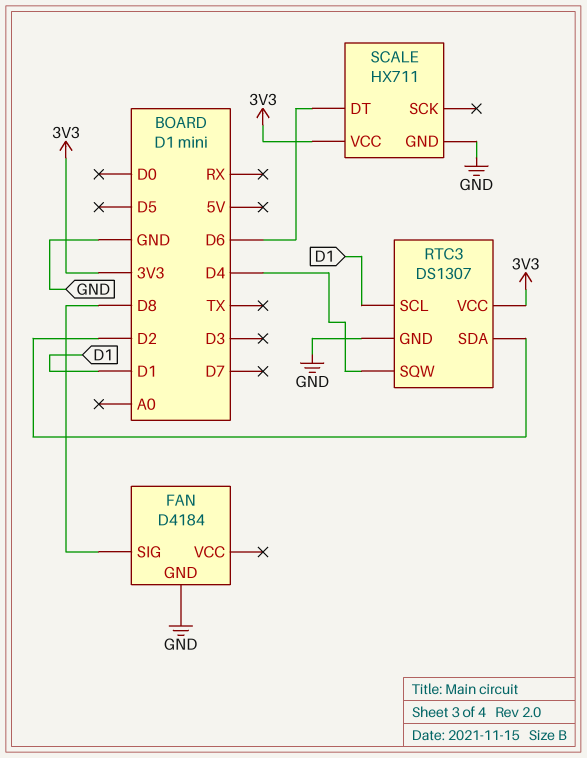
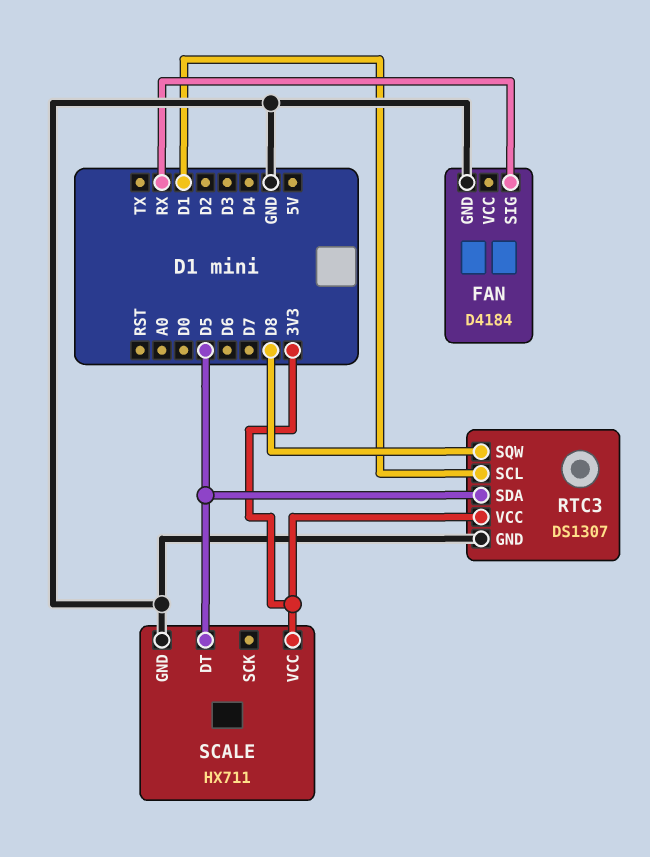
FAN pin SIG: D8 -> RX
RTC3 pin SDA: D2 -> D5
RTC3 pin SQW: D4 -> D8
SCALE pin DT: D6 -> D5

